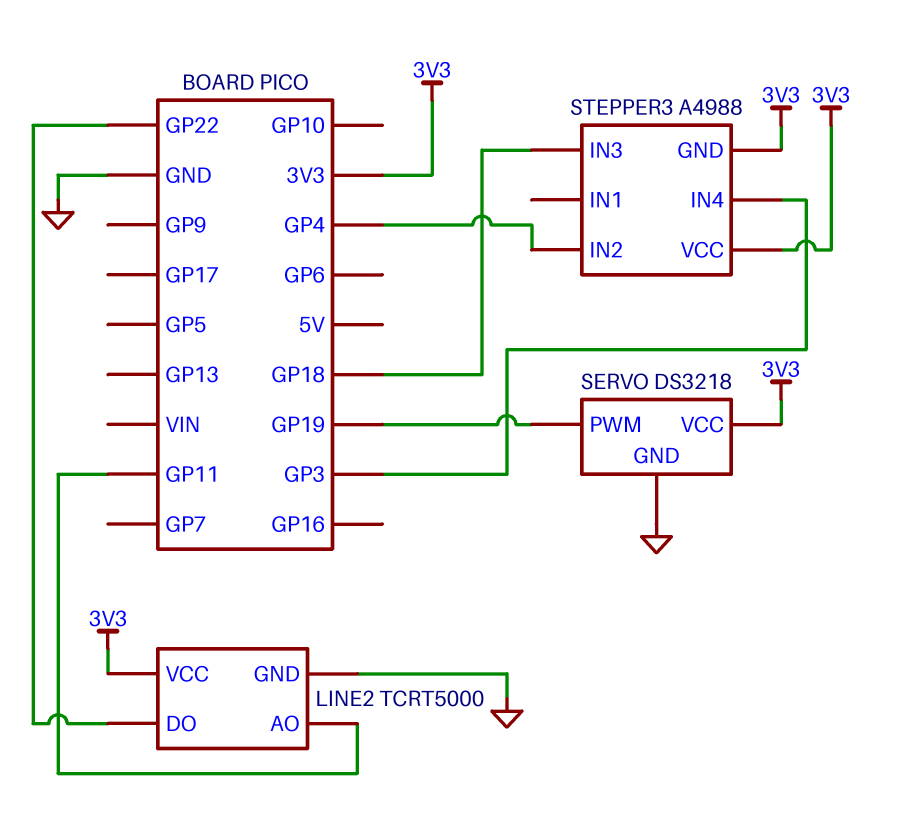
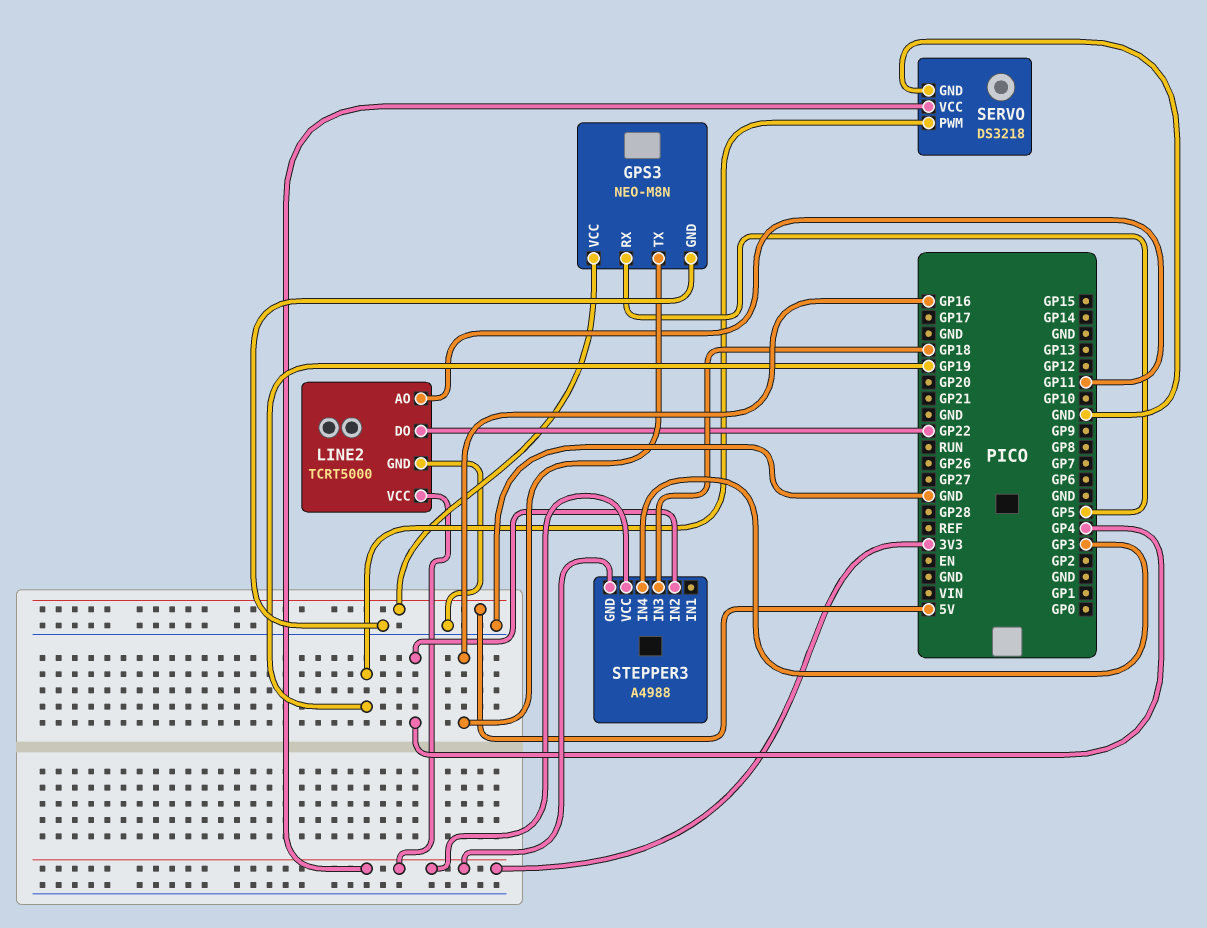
GPS3: none -> NEO-M8N
GPS3 pin GND: none -> GND
GPS3 pin RX: none -> GP5
GPS3 pin TX: none -> GP16
GPS3 pin VCC: none -> 5V

